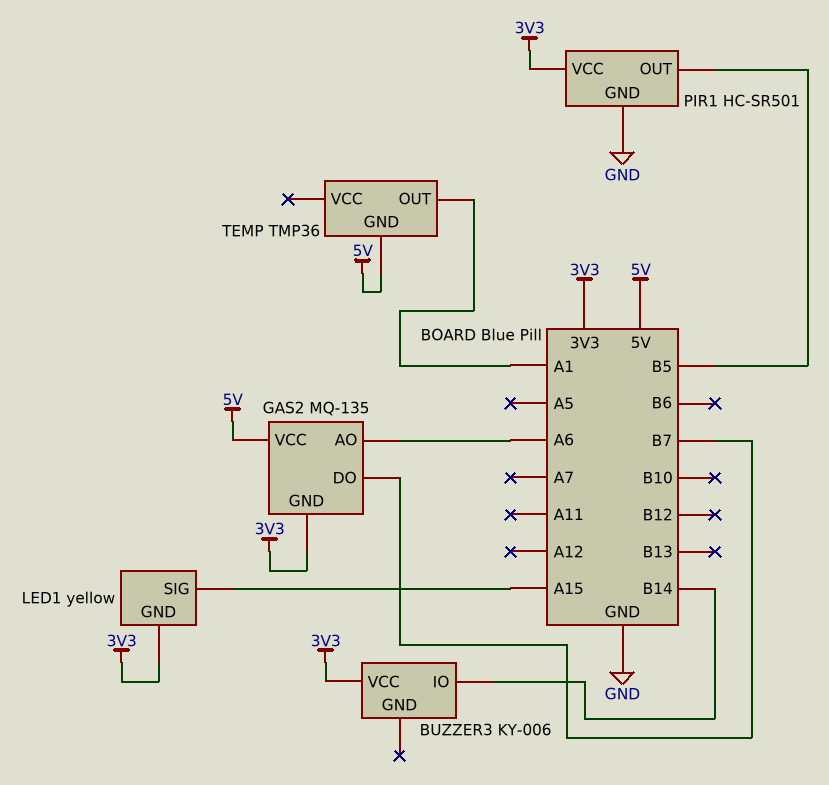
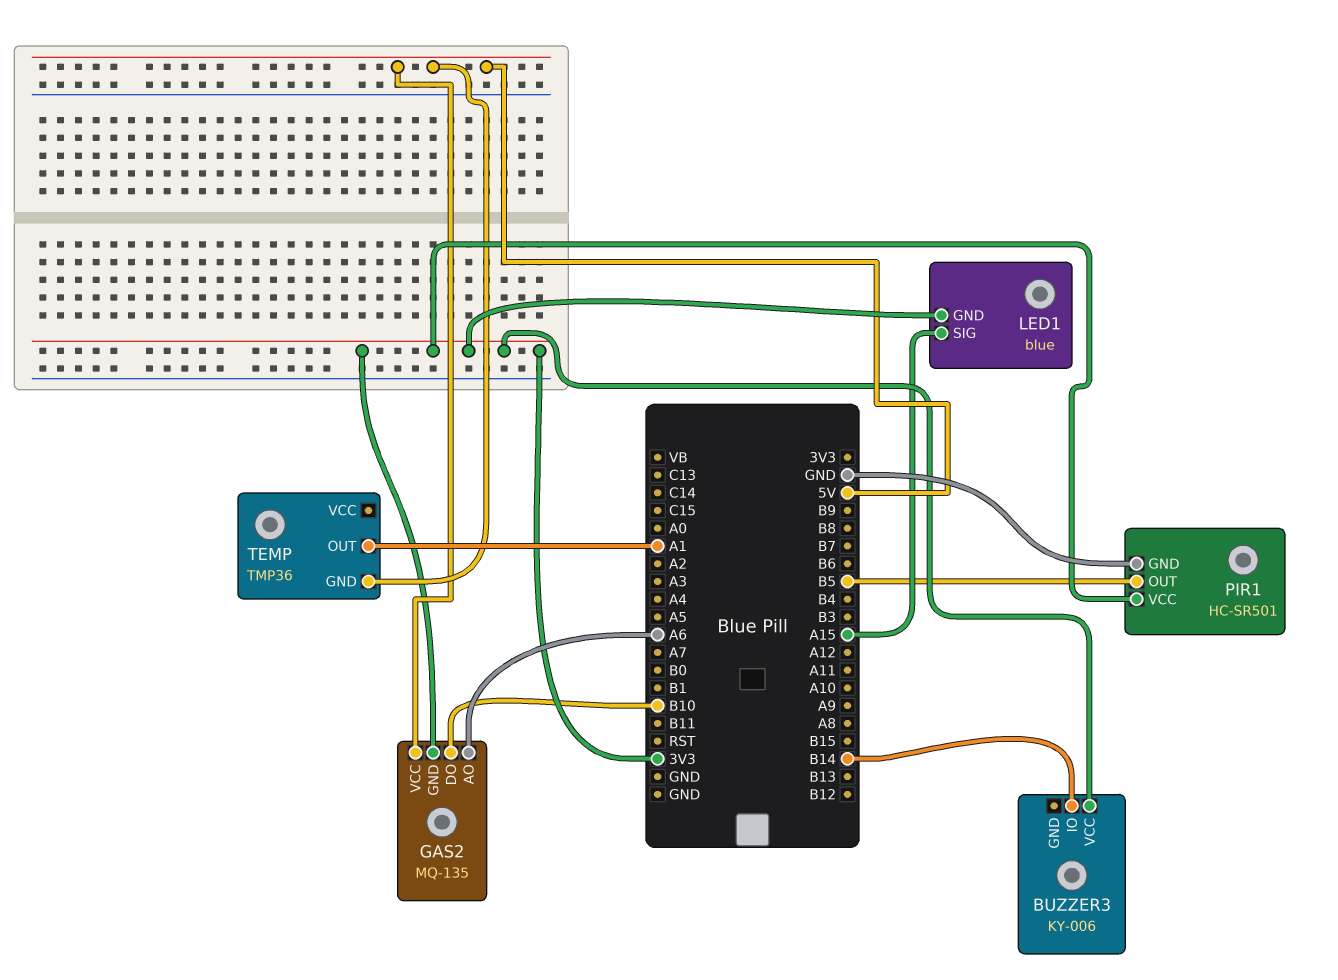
GAS2 pin DO: B7 -> B10
LED1: yellow -> blue

